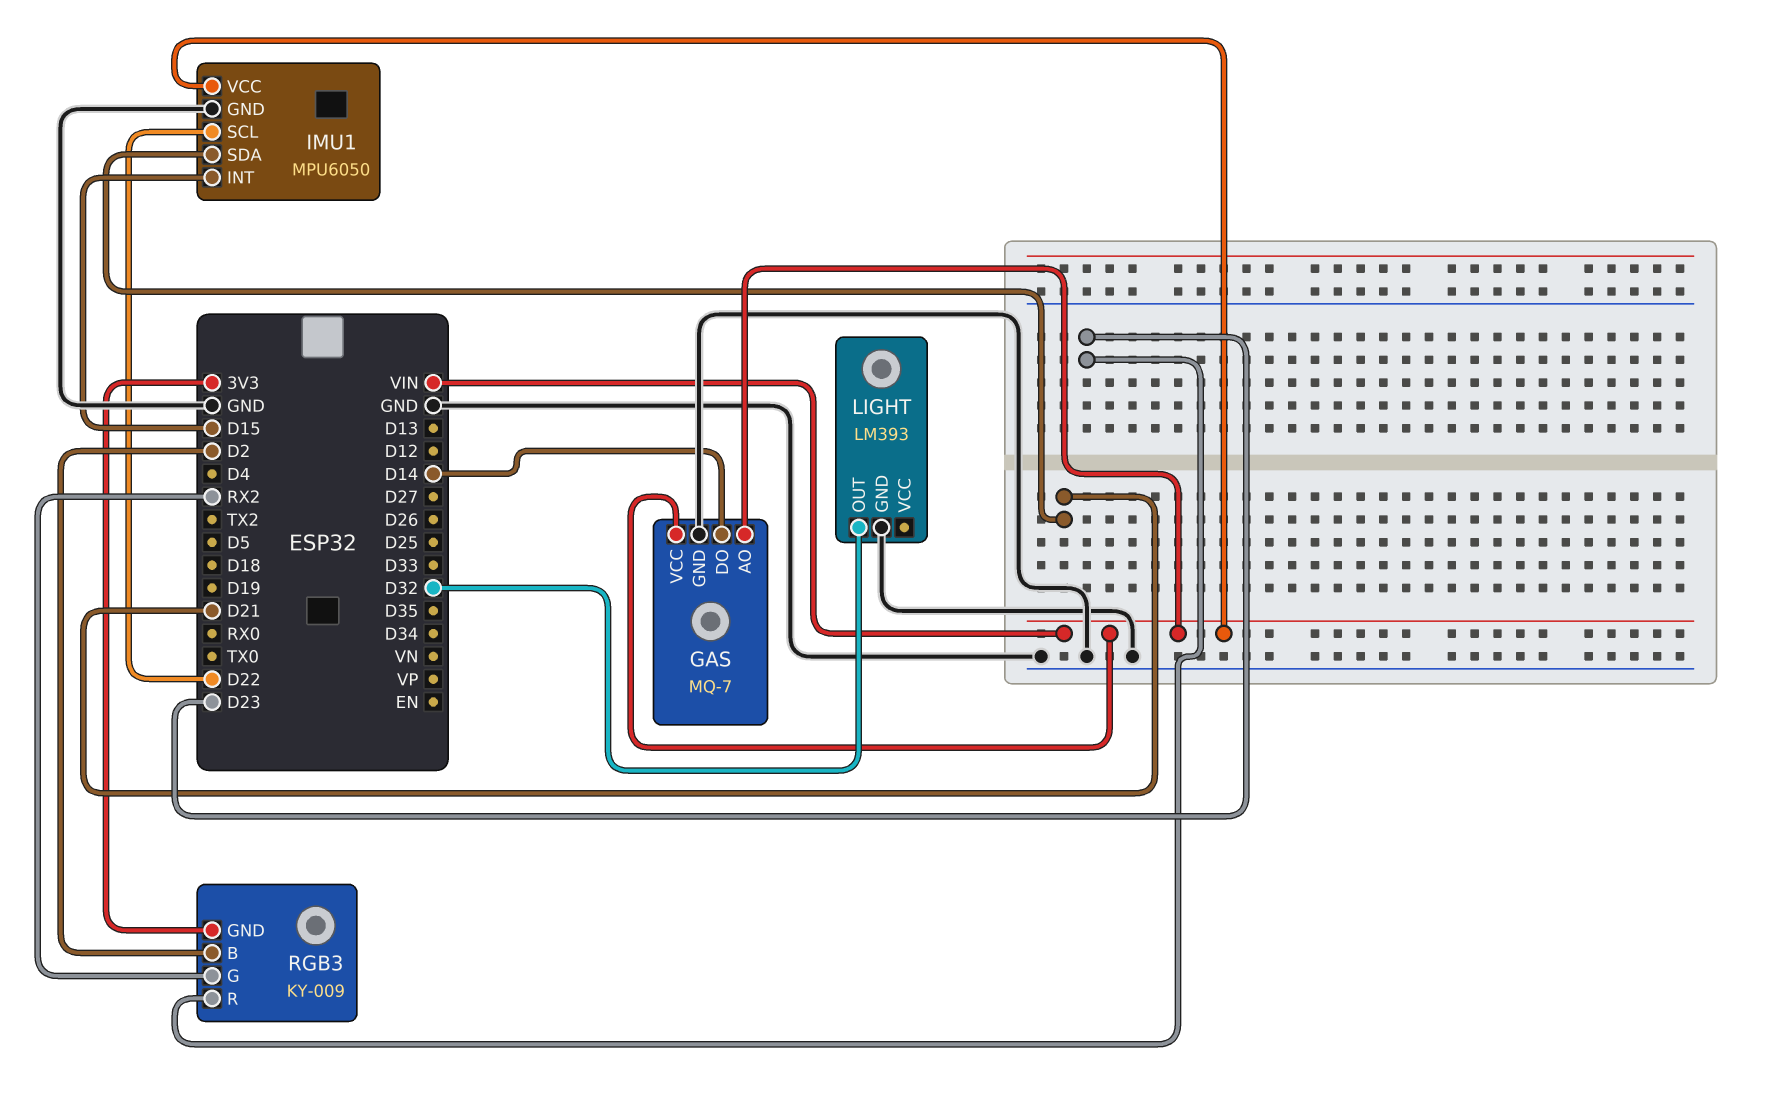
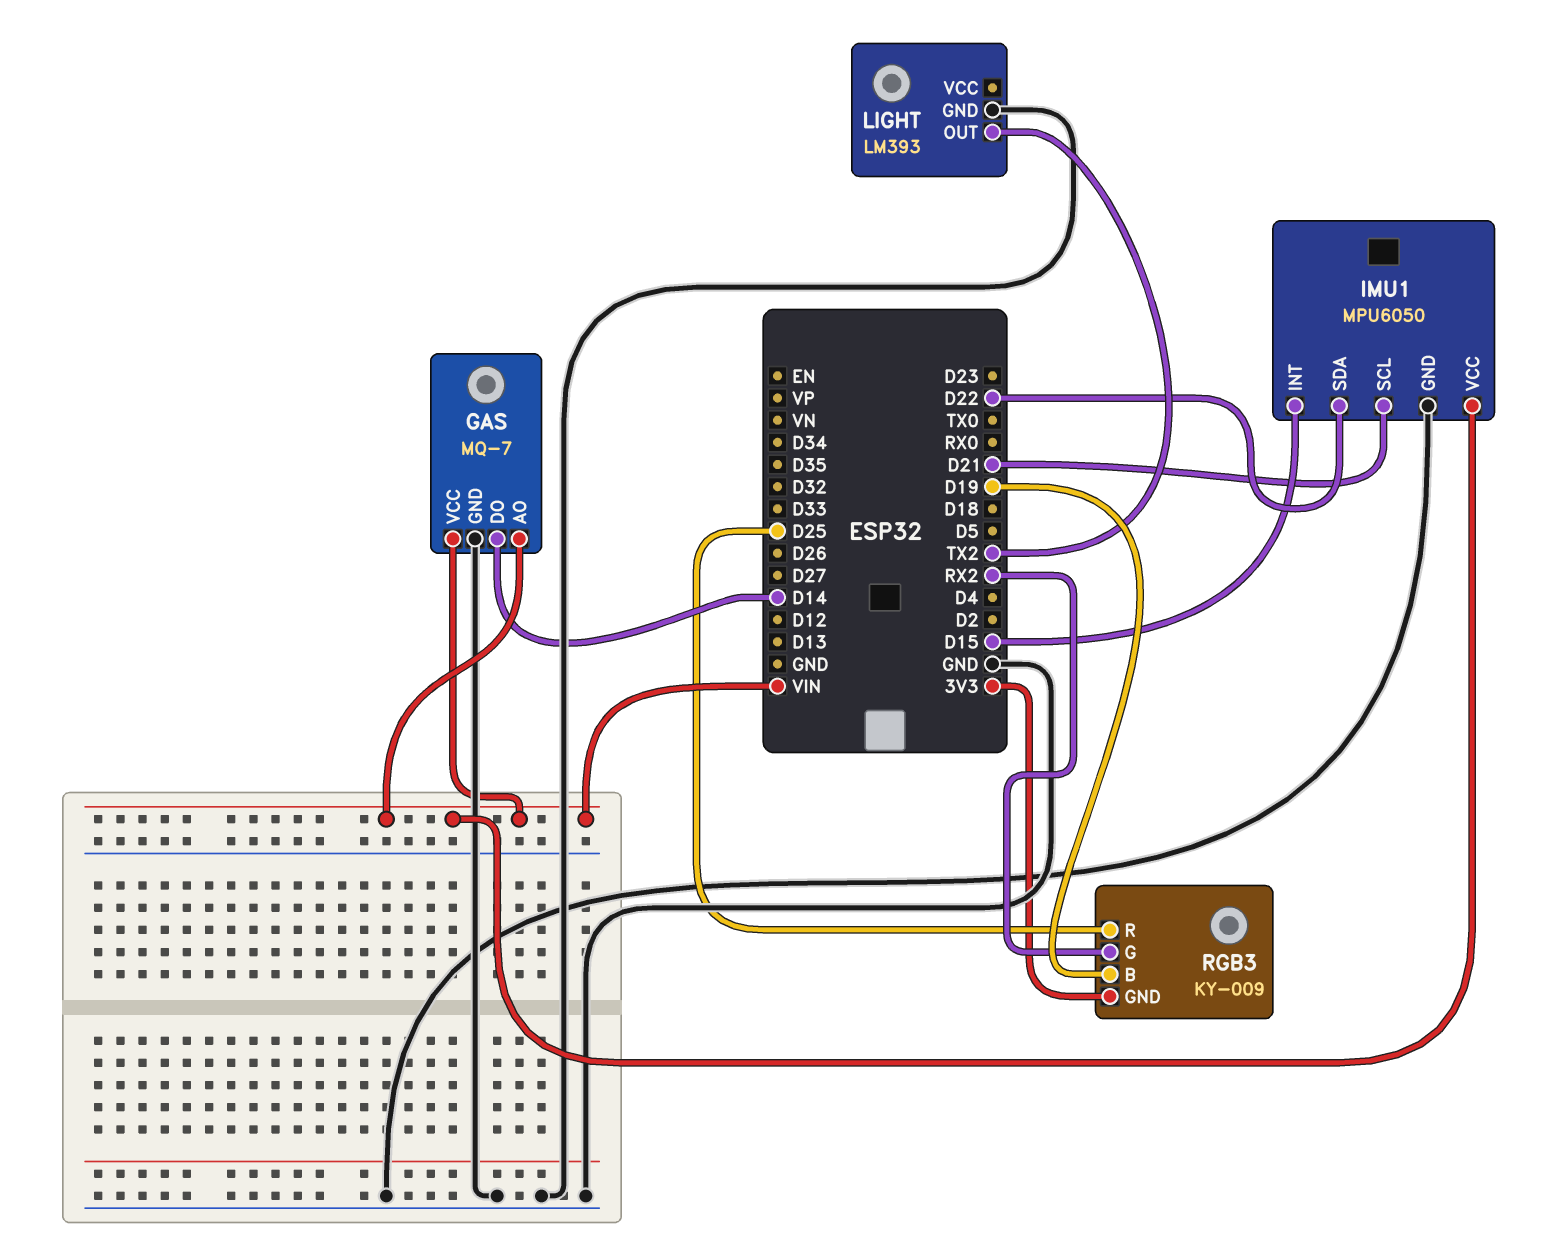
IMU1 pin SCL: D22 -> D21
IMU1 pin SDA: D21 -> D22
LIGHT pin OUT: D32 -> TX2
RGB3 pin B: D2 -> D19
RGB3 pin R: D23 -> D25

